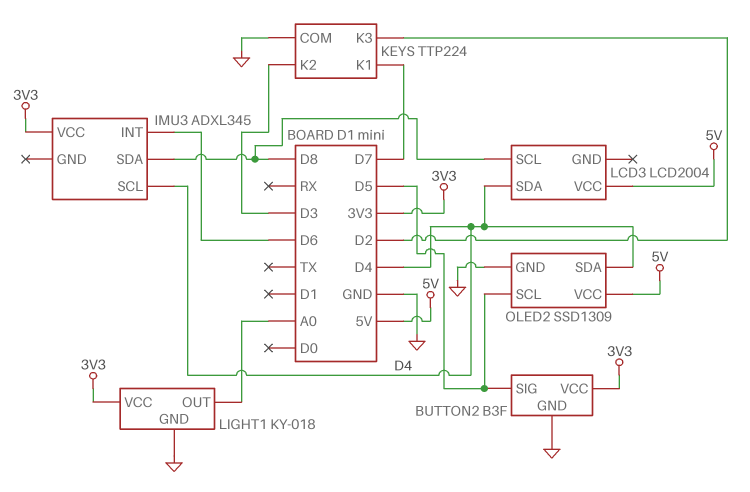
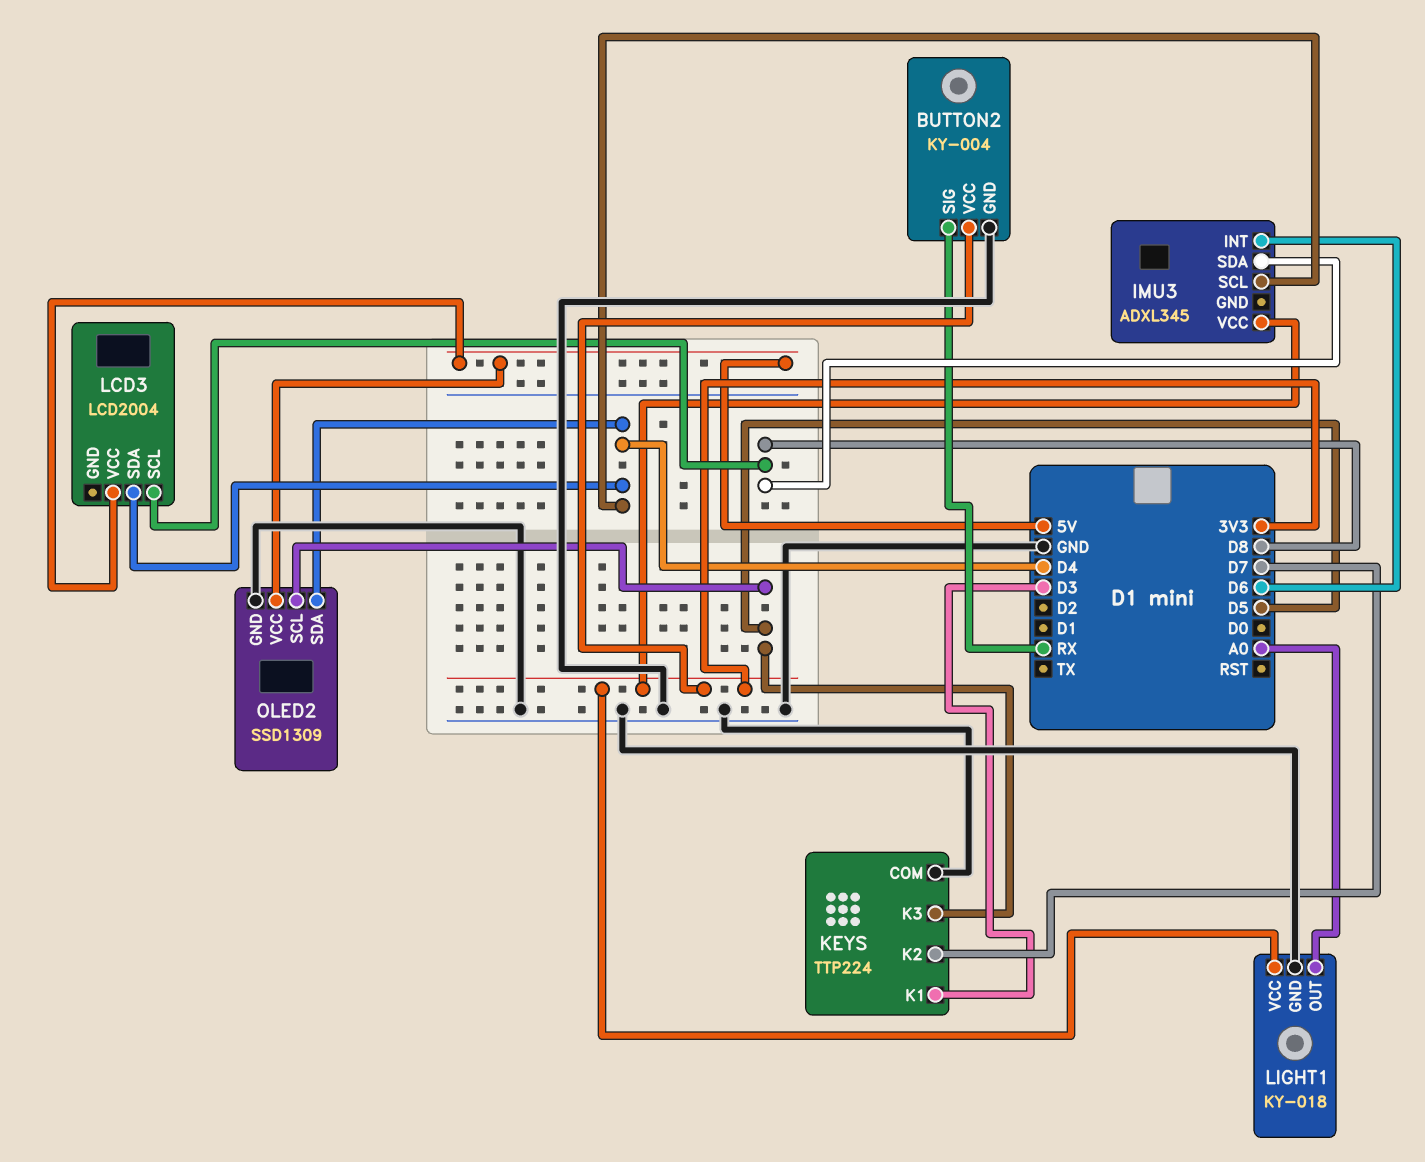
BUTTON2: B3F -> KY-004
BUTTON2 pin SIG: D5 -> RX
KEYS pin K1: D7 -> D3
KEYS pin K2: D3 -> D7
KEYS pin K3: D2 -> D5

